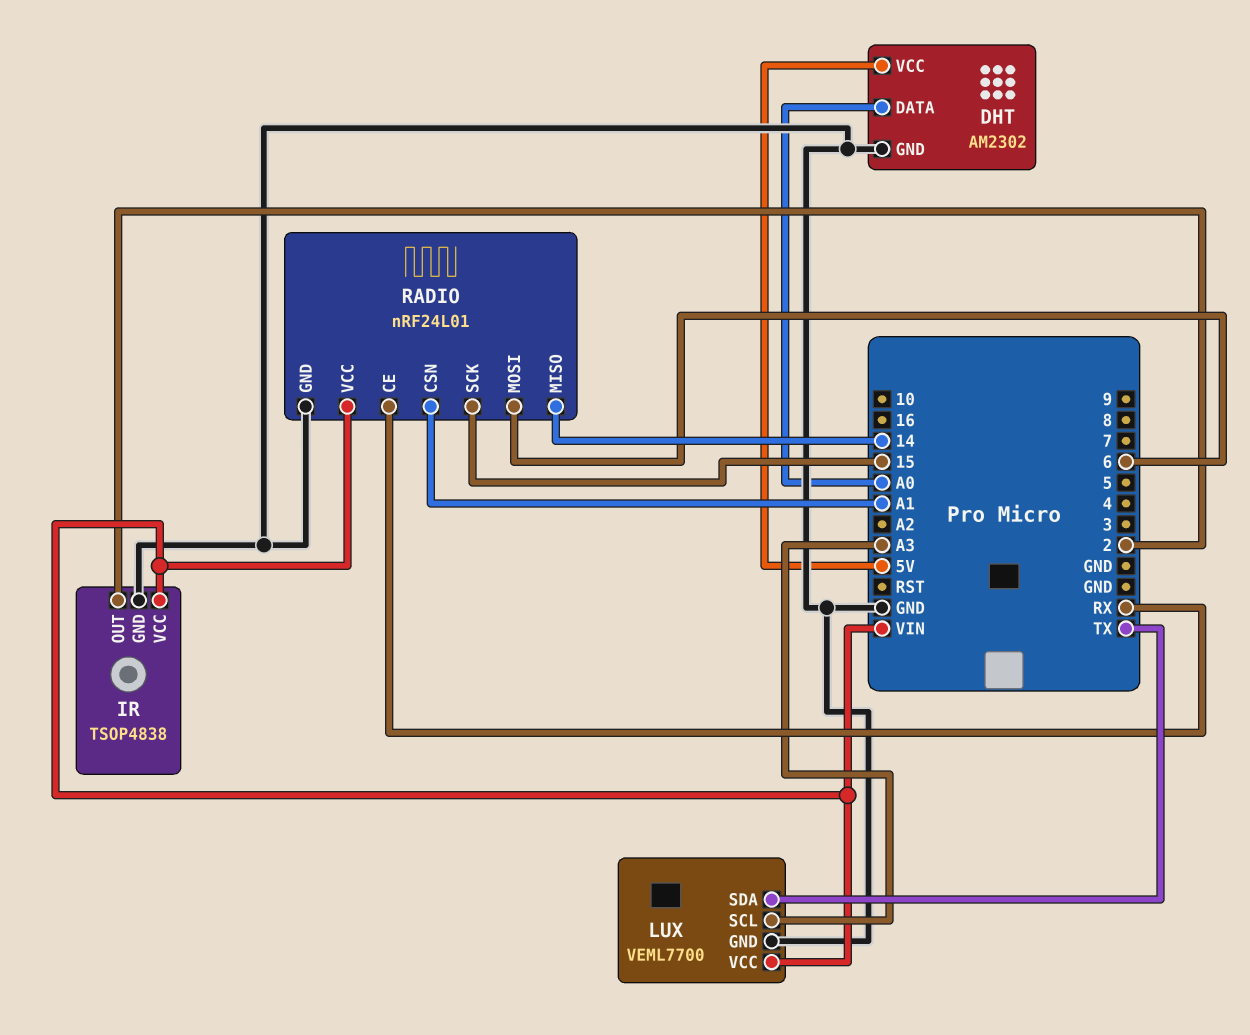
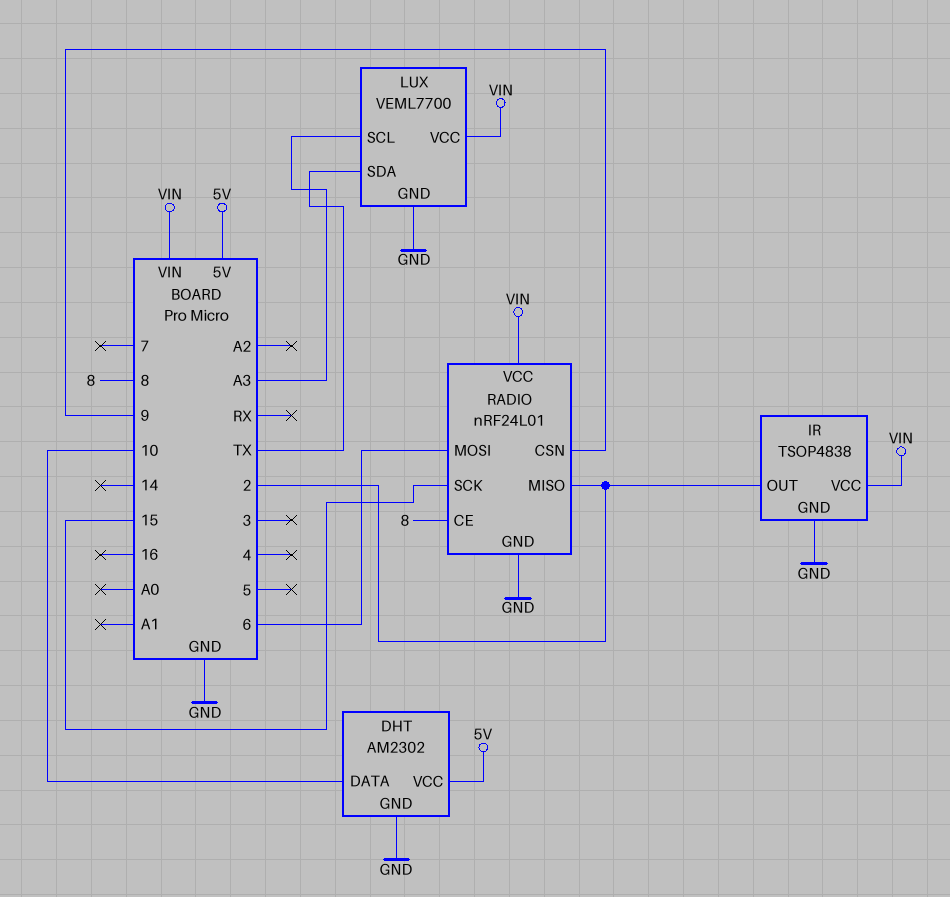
DHT pin DATA: A0 -> 10
RADIO pin CE: RX -> 8
RADIO pin CSN: A1 -> 9
RADIO pin MISO: 14 -> 2

